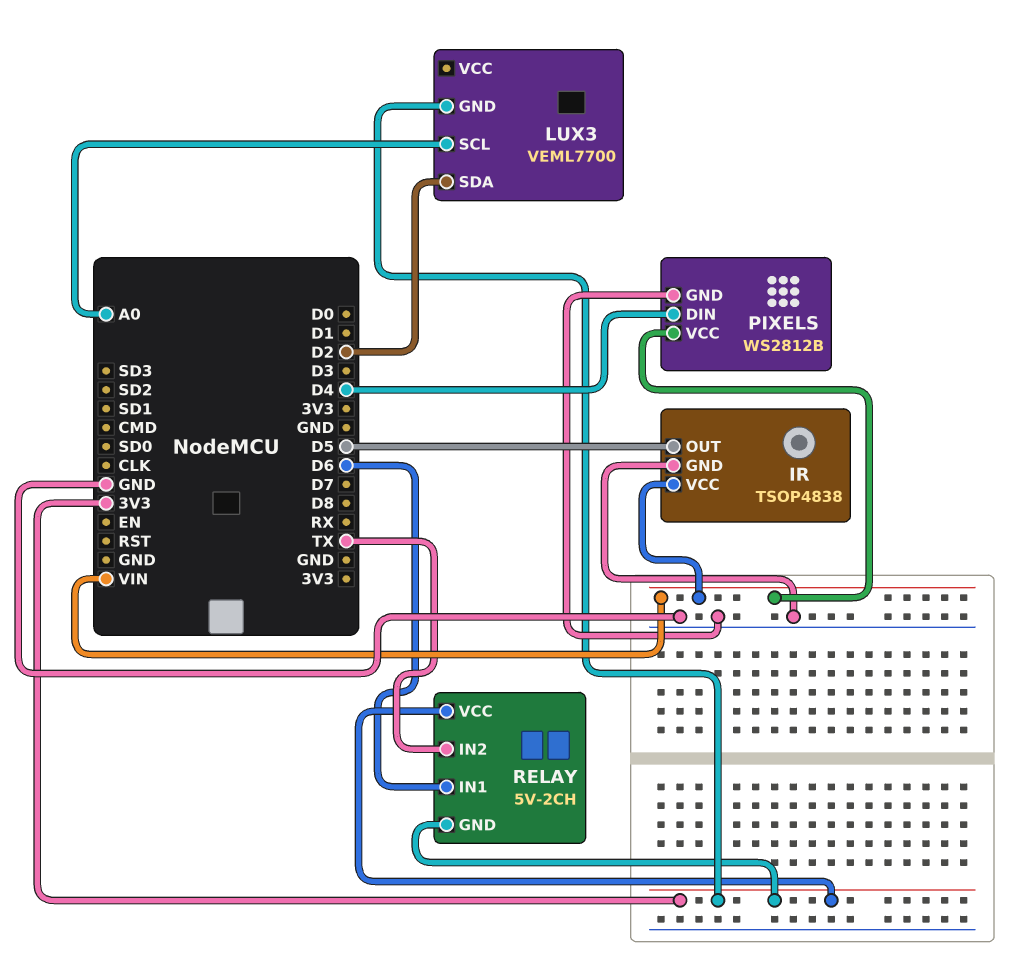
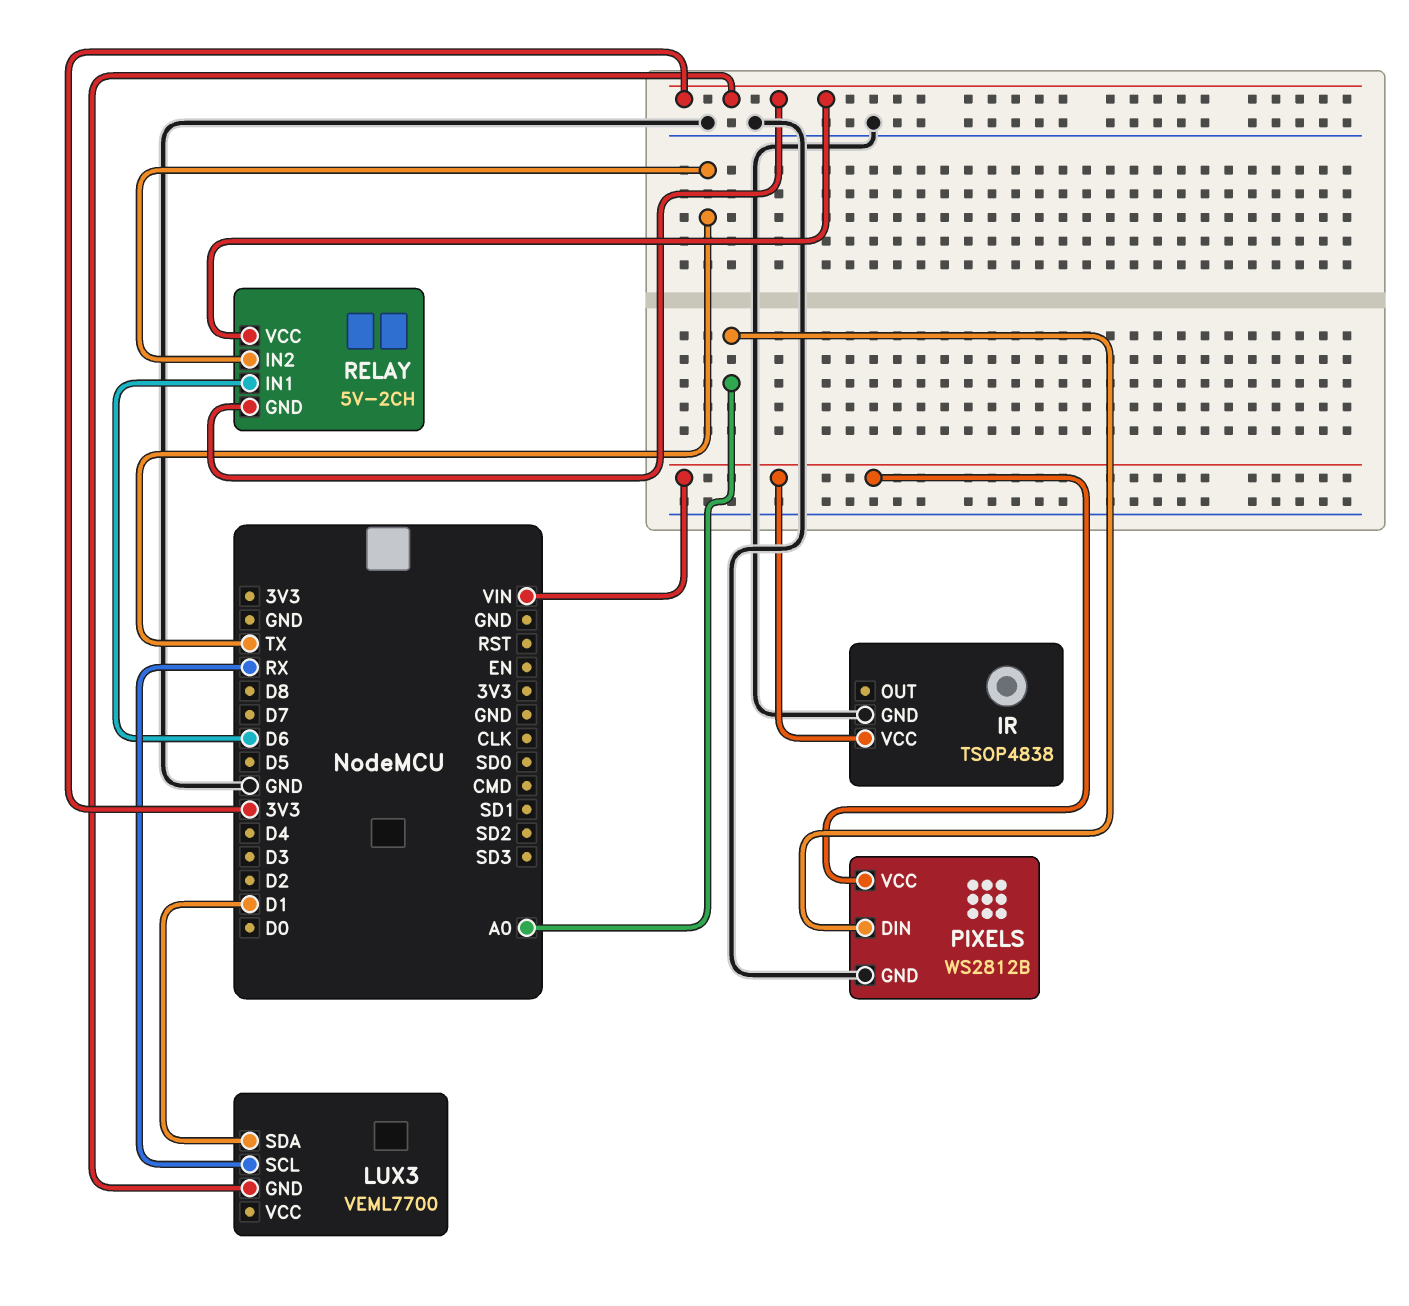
IR pin OUT: D5 -> none
LUX3 pin SCL: A0 -> RX
LUX3 pin SDA: D2 -> D1
PIXELS pin DIN: D4 -> A0

